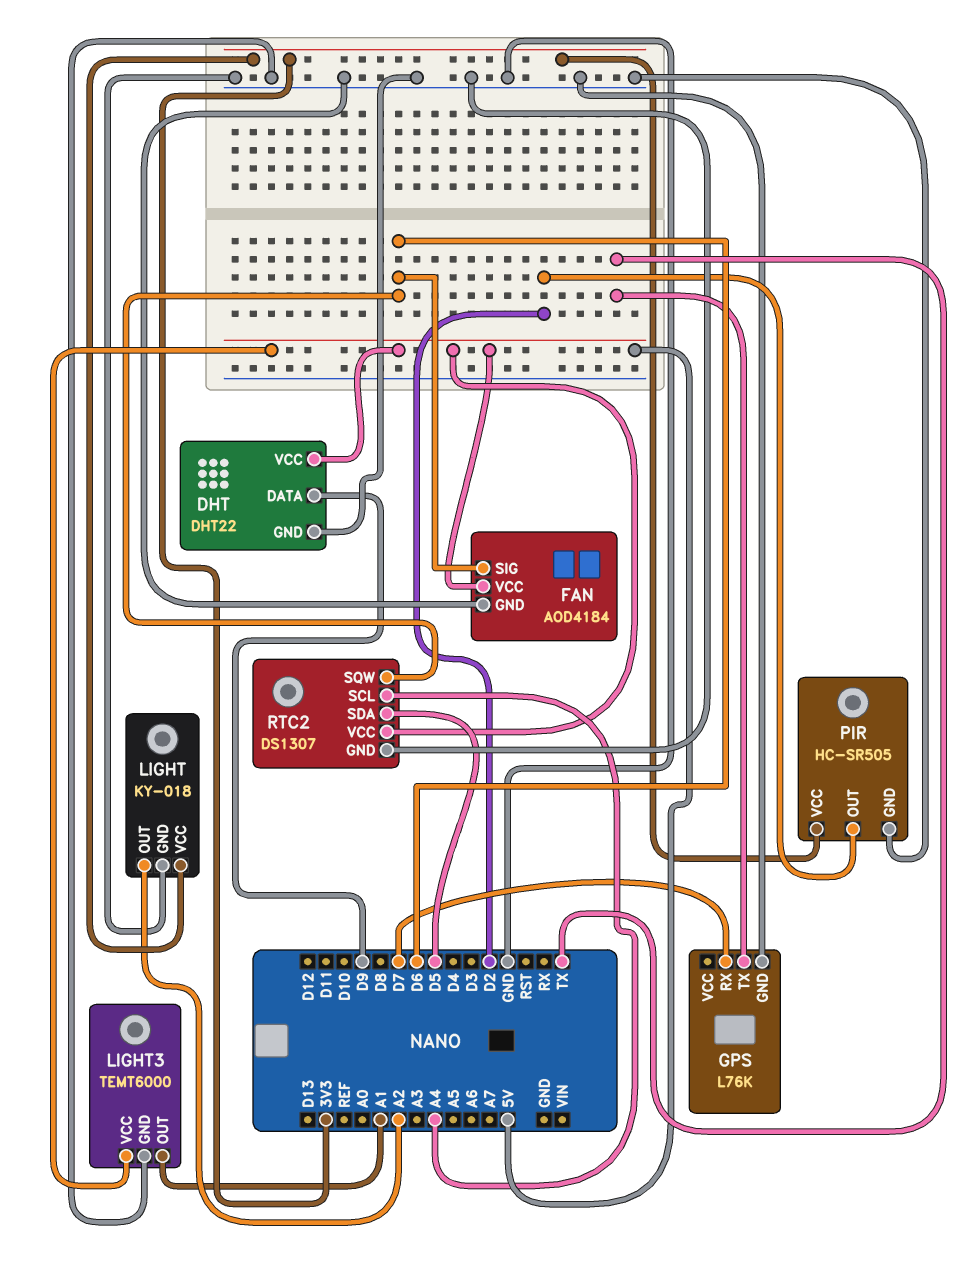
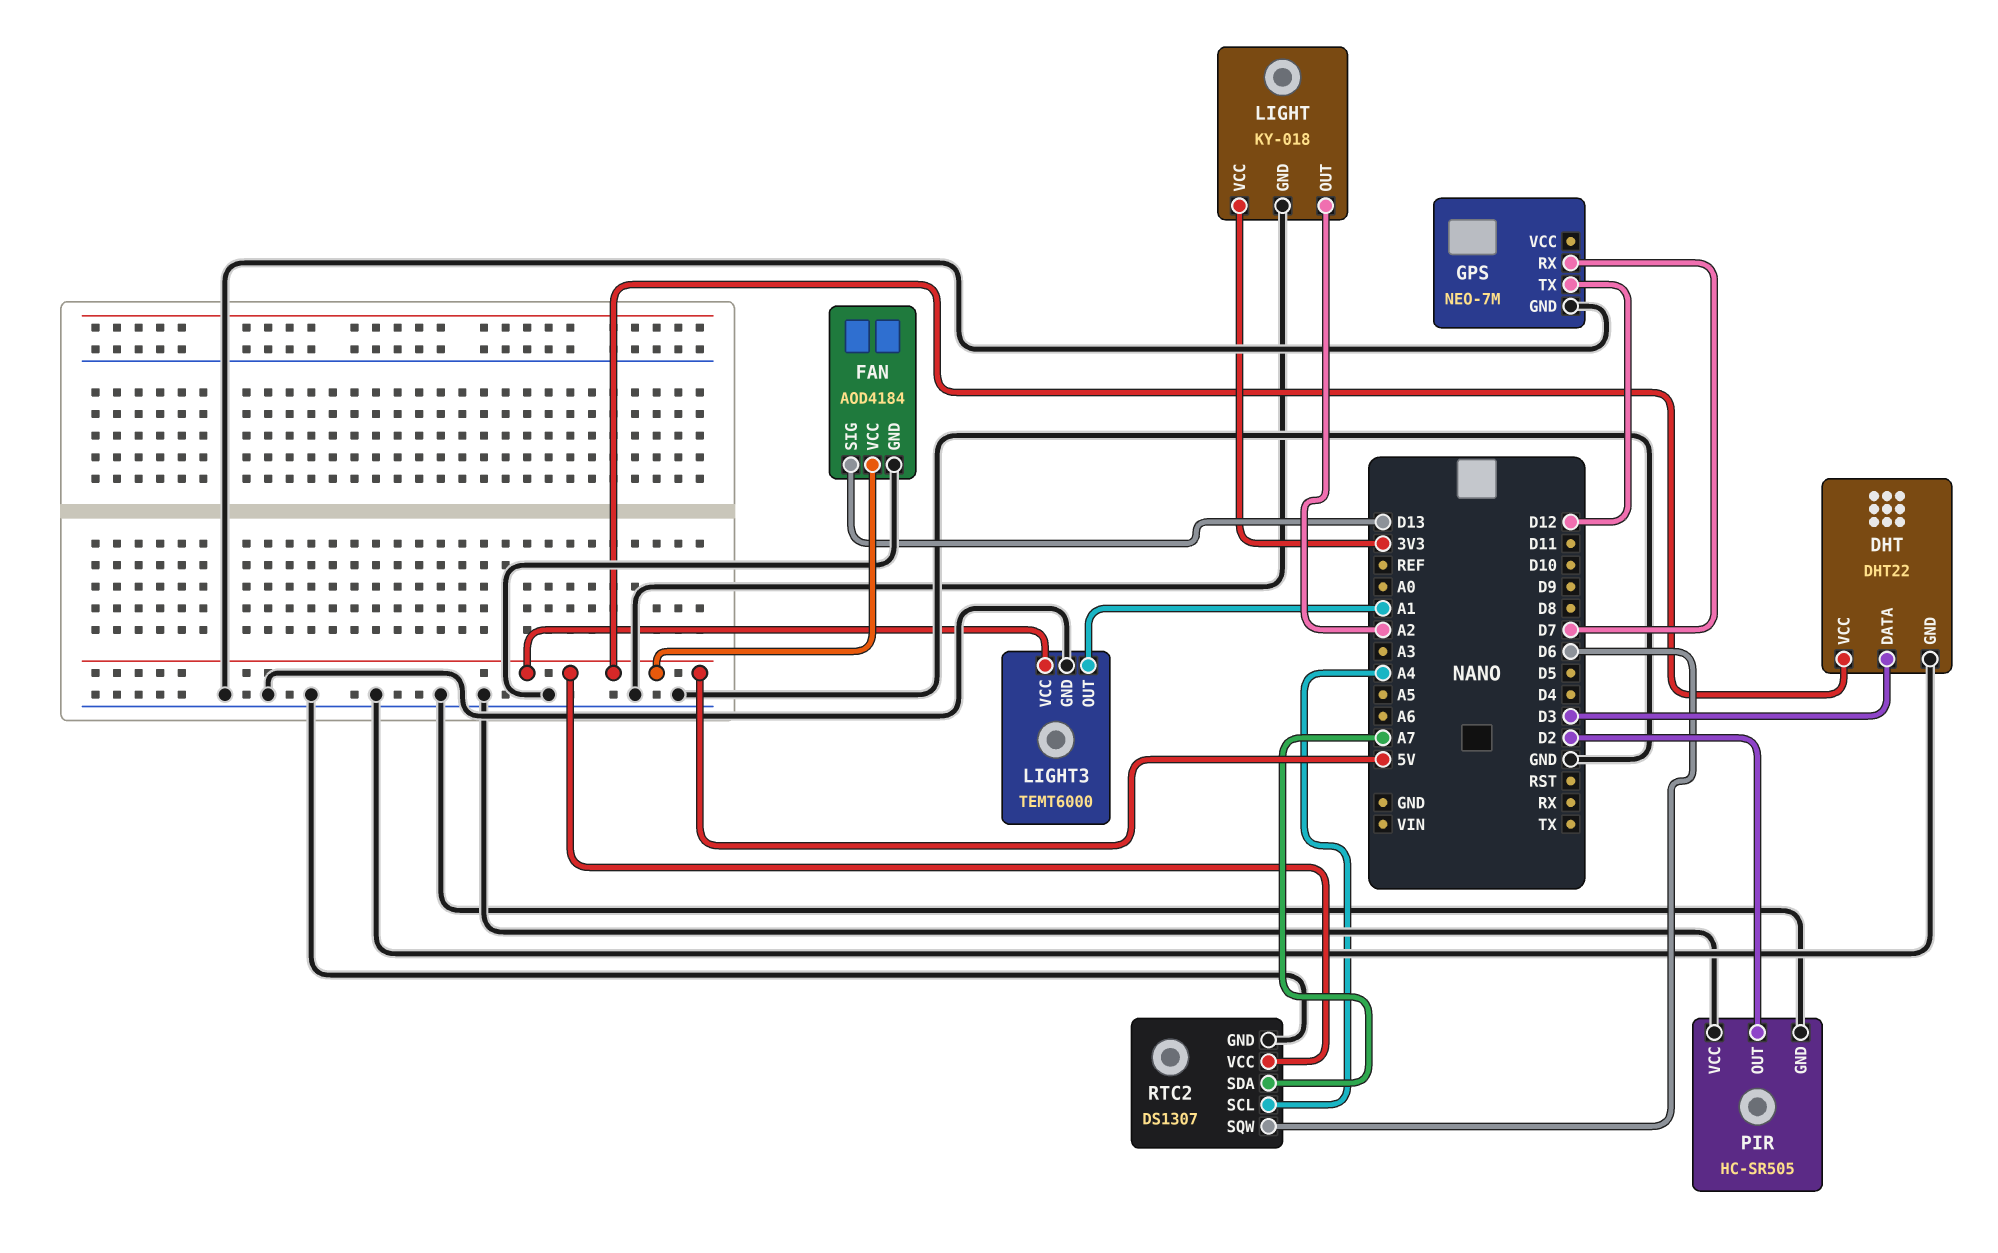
DHT pin DATA: D9 -> D3
FAN pin SIG: D6 -> D13
GPS: L76K -> NEO-7M
GPS pin TX: TX -> D12
PIR pin VCC: 3V3 -> GND
RTC2 pin SDA: D5 -> A7

